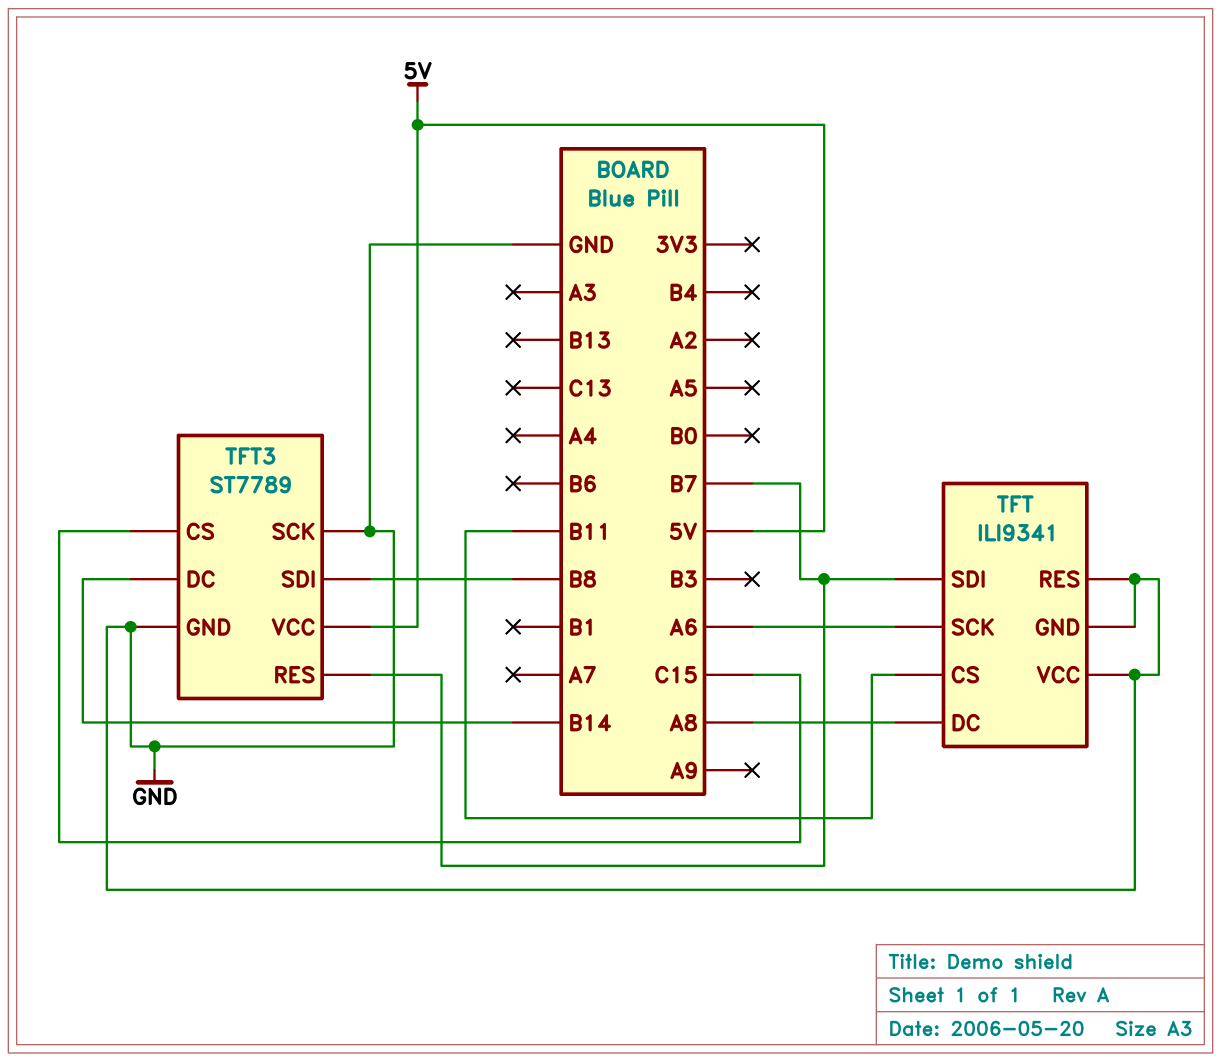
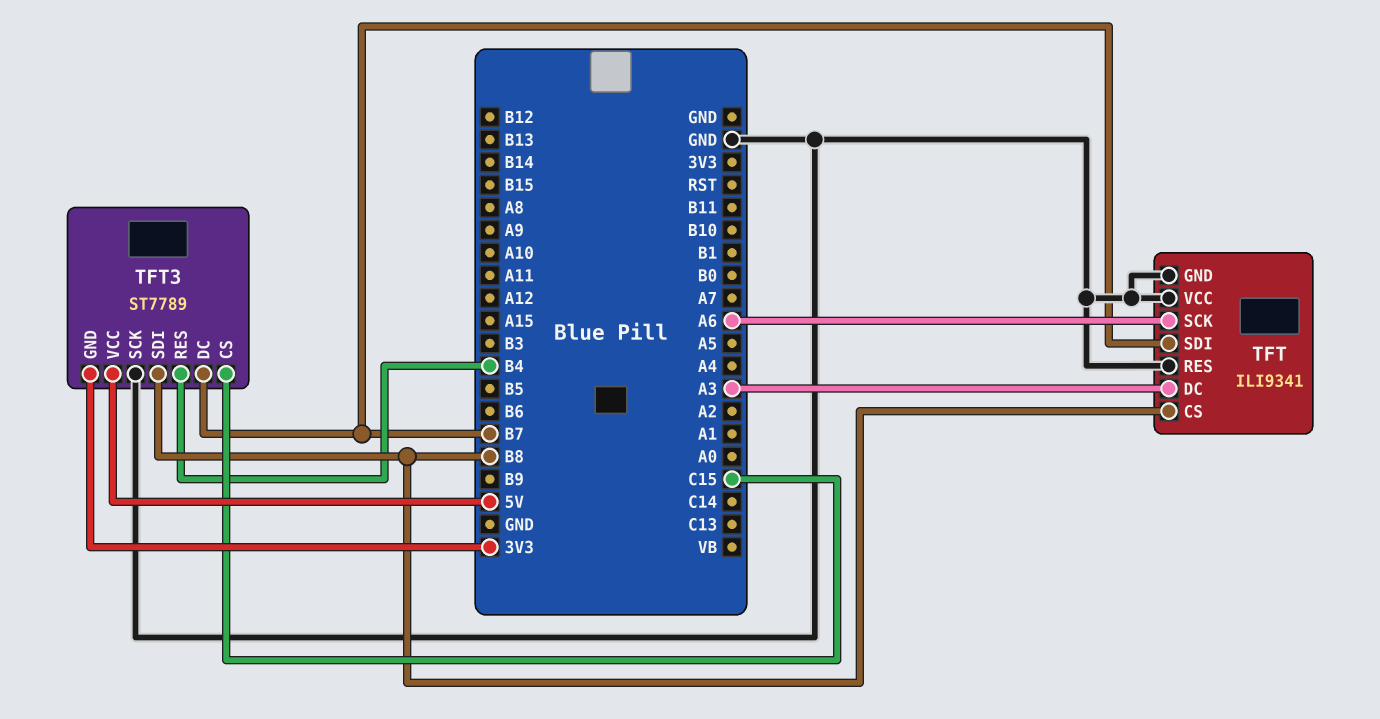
TFT pin CS: B11 -> B8
TFT pin DC: A8 -> A3
TFT3 pin DC: B14 -> B7
TFT3 pin GND: GND -> 3V3
TFT3 pin RES: B7 -> B4

